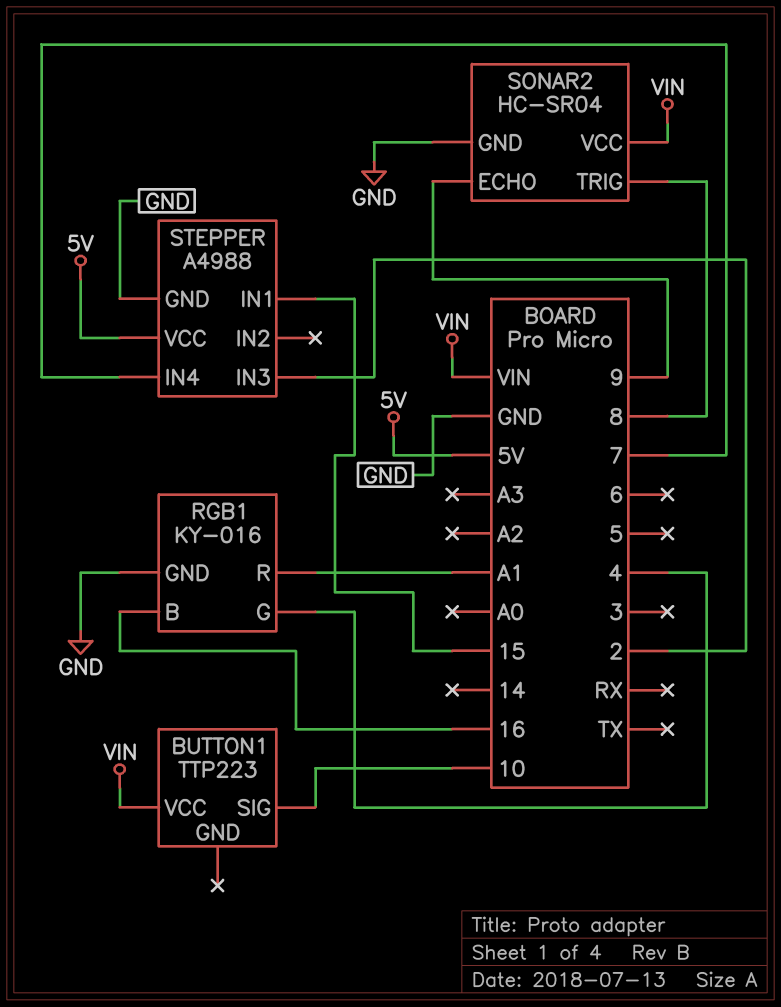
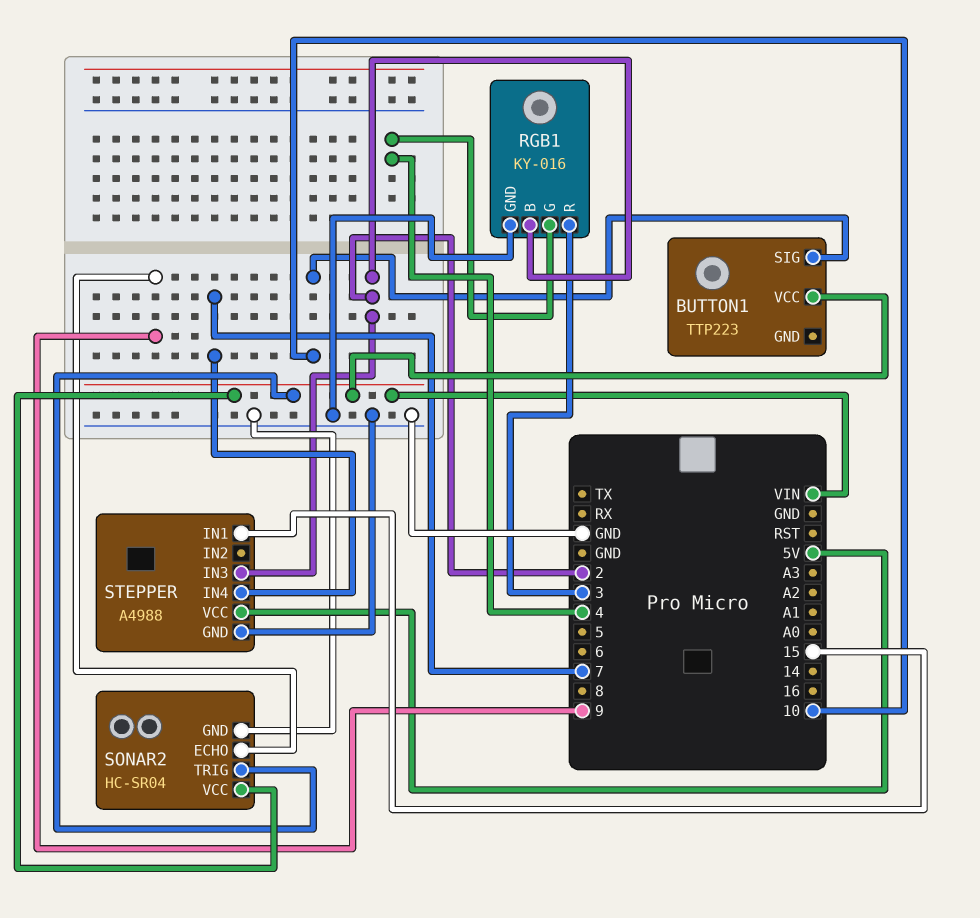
RGB1 pin B: 16 -> 2
RGB1 pin R: A1 -> 3
SONAR2 pin TRIG: 8 -> VIN

